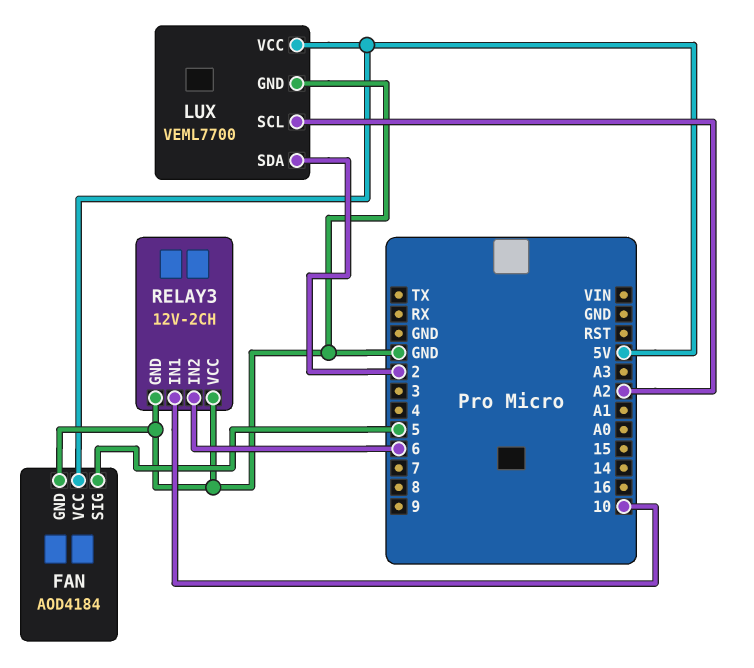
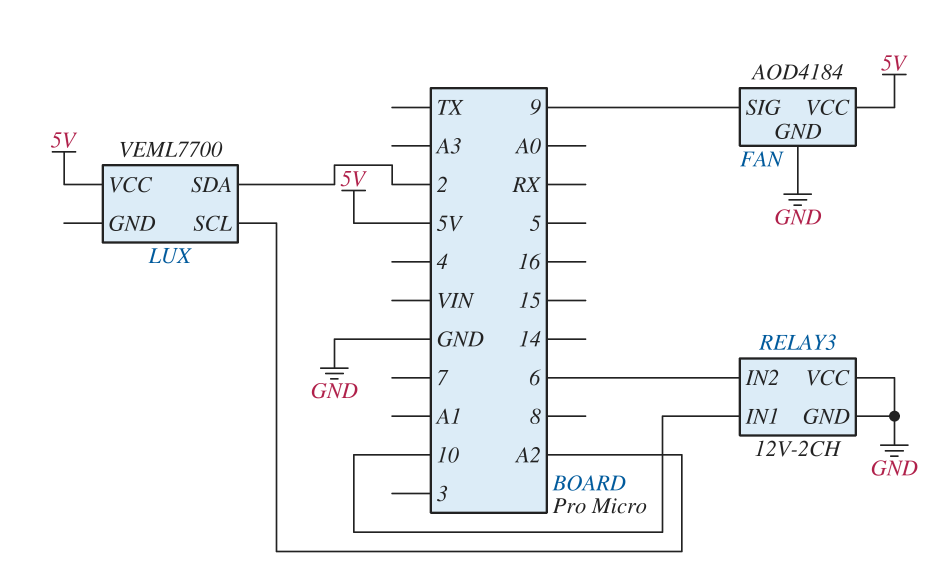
FAN pin SIG: 5 -> 9
LUX pin GND: GND -> none

